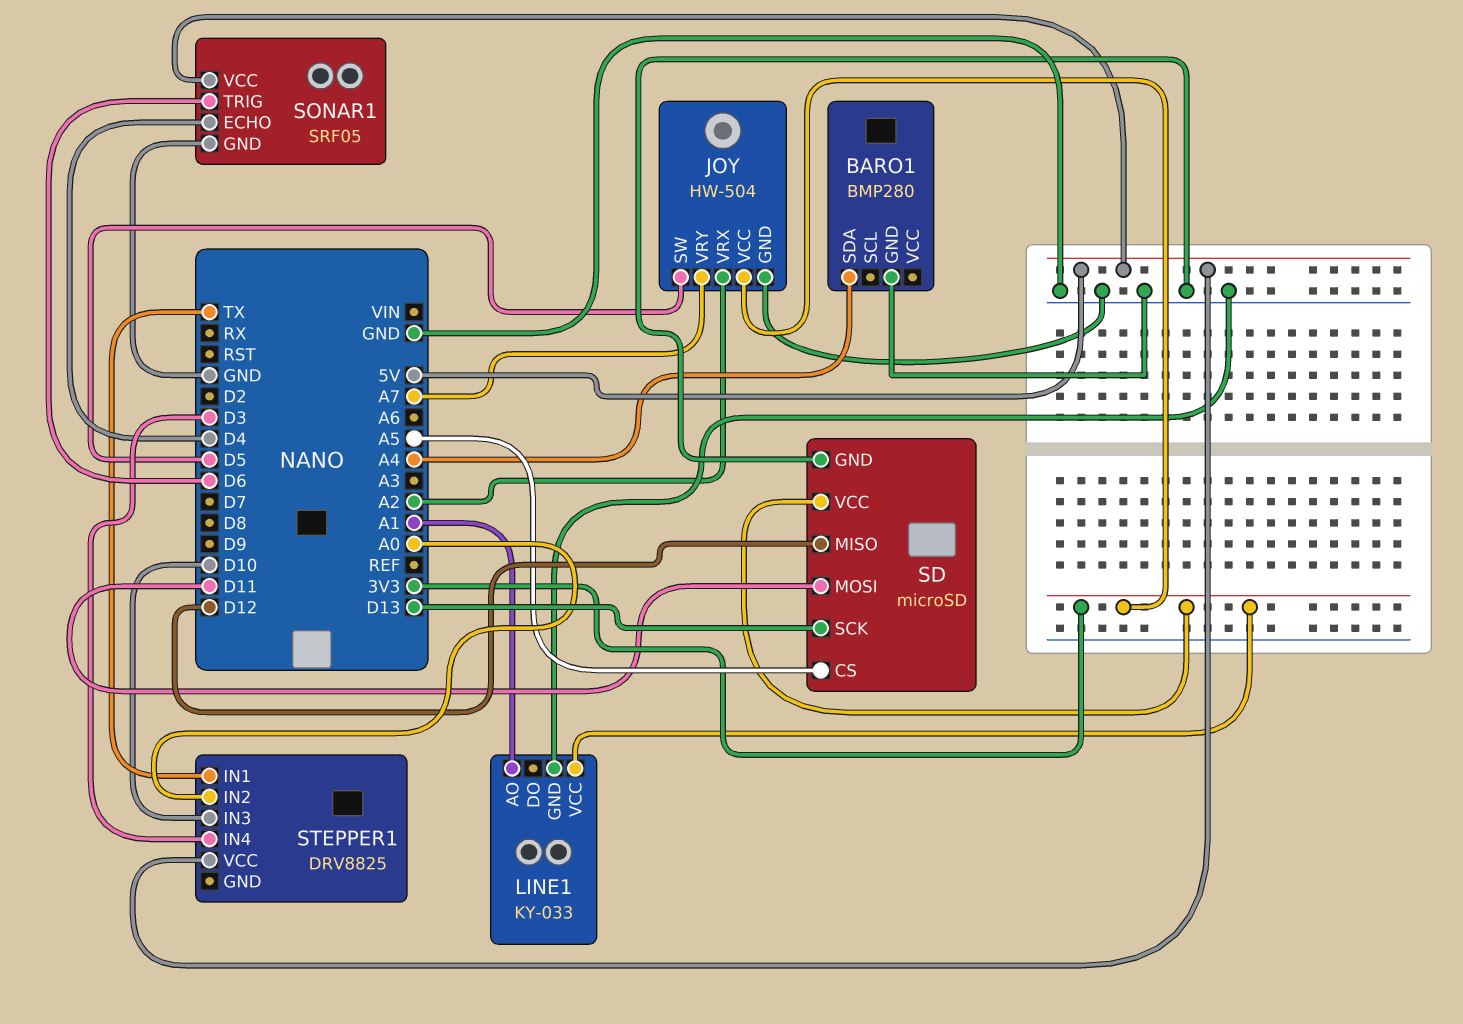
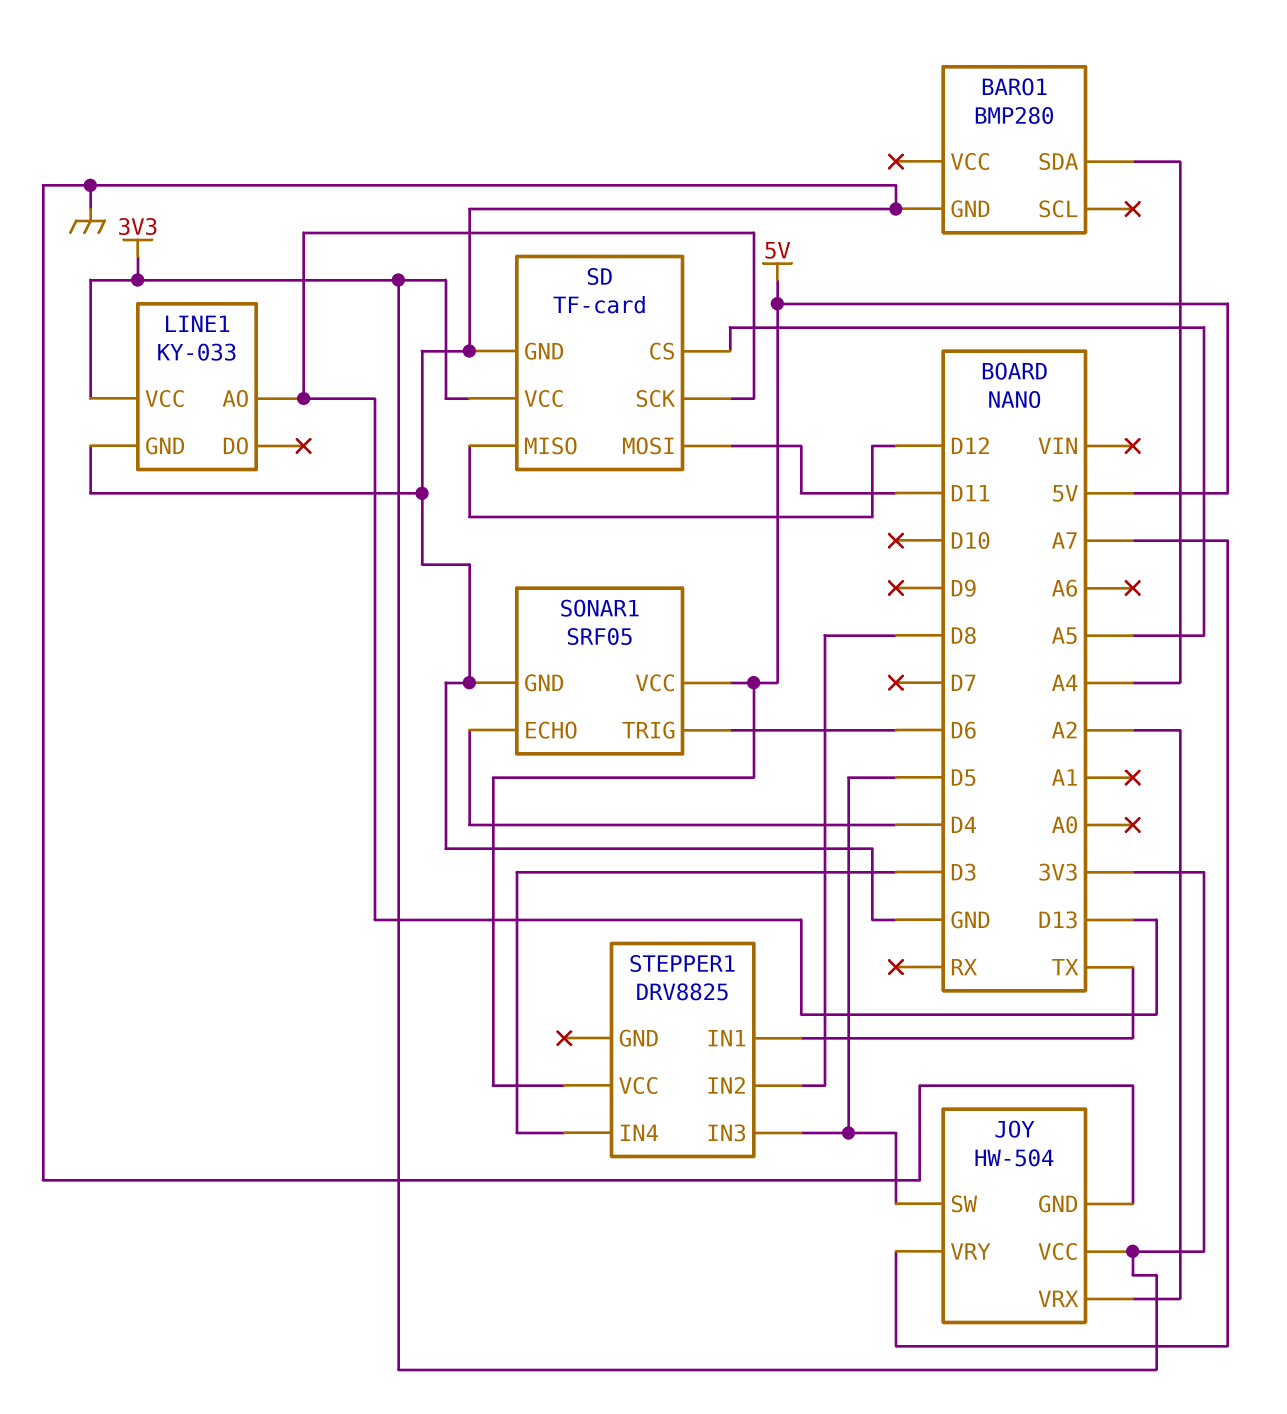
LINE1 pin AO: A1 -> D13
SD: microSD -> TF-card
STEPPER1 pin IN2: A0 -> D8
STEPPER1 pin IN3: D10 -> D5

